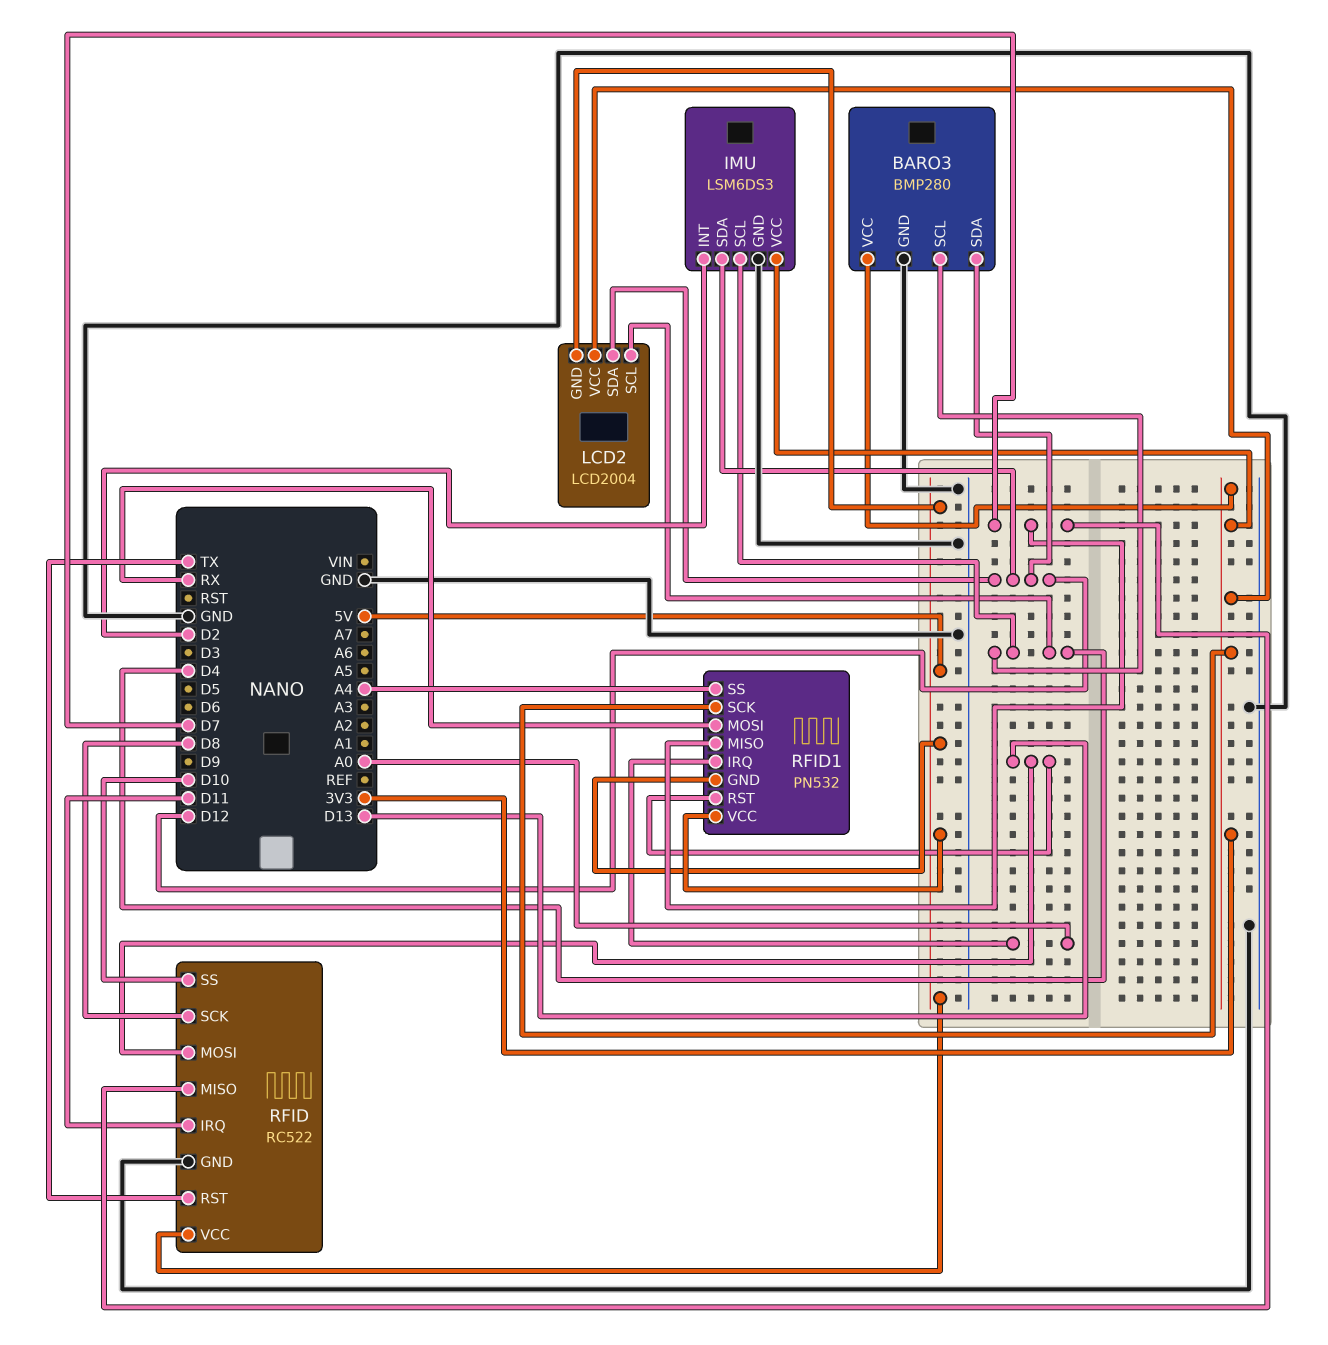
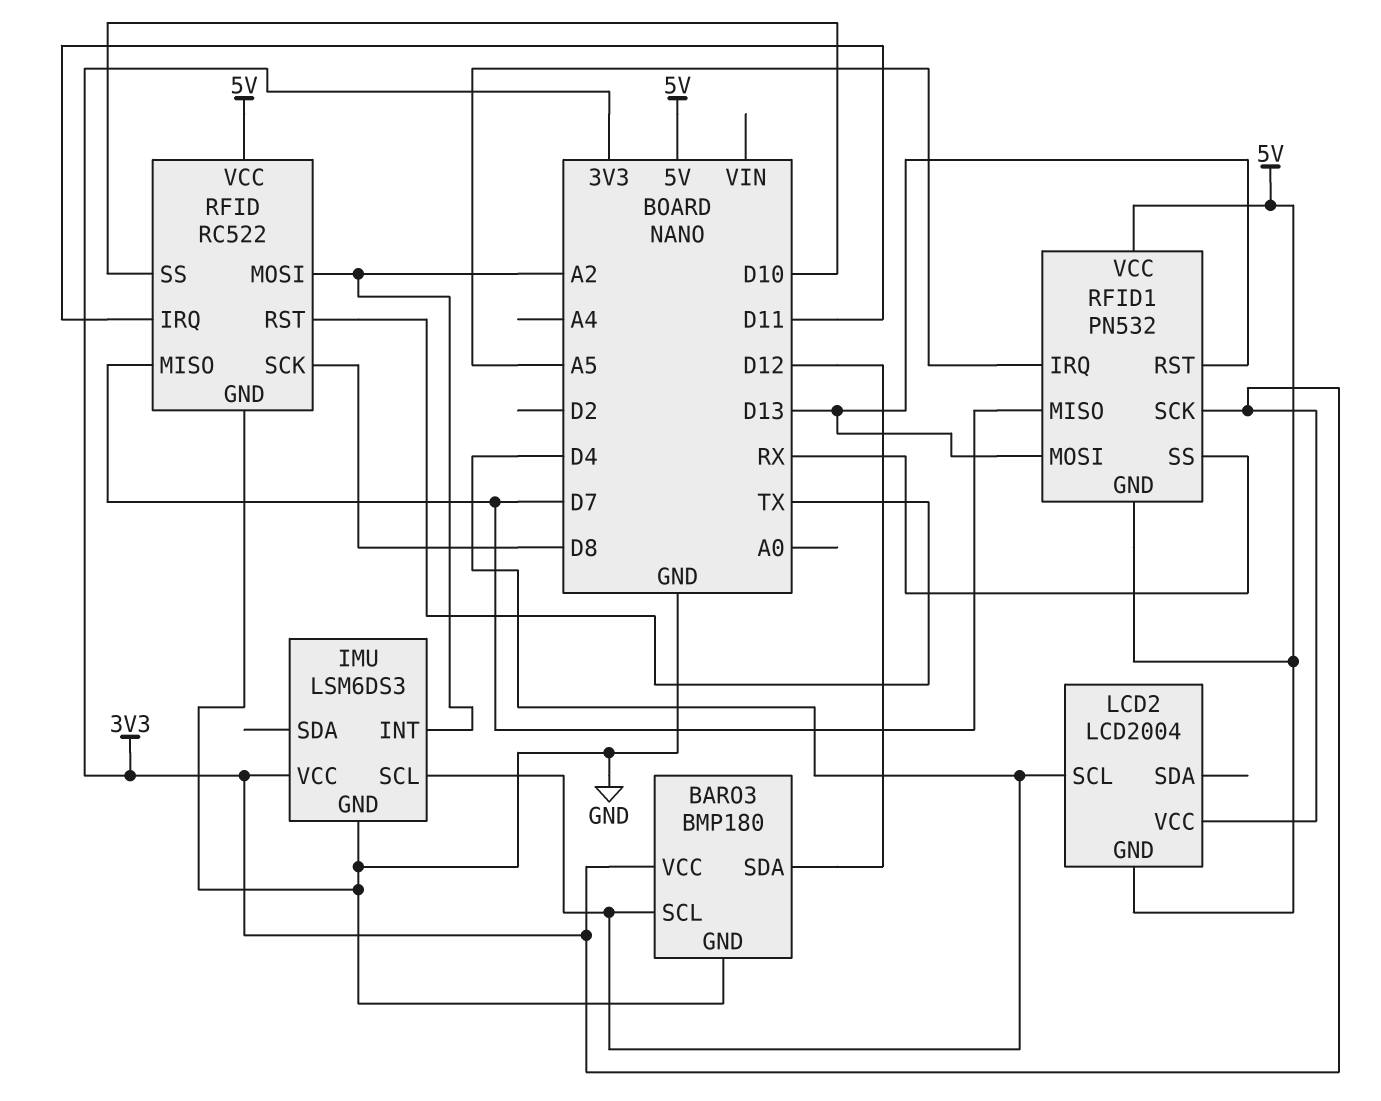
BARO3: BMP280 -> BMP180
IMU pin INT: D2 -> A2
IMU pin SDA: D12 -> none
LCD2 pin SDA: D12 -> none
RFID pin MOSI: D13 -> A2
RFID1 pin IRQ: A0 -> A5
RFID1 pin MOSI: RX -> D13
RFID1 pin SS: A4 -> RX

